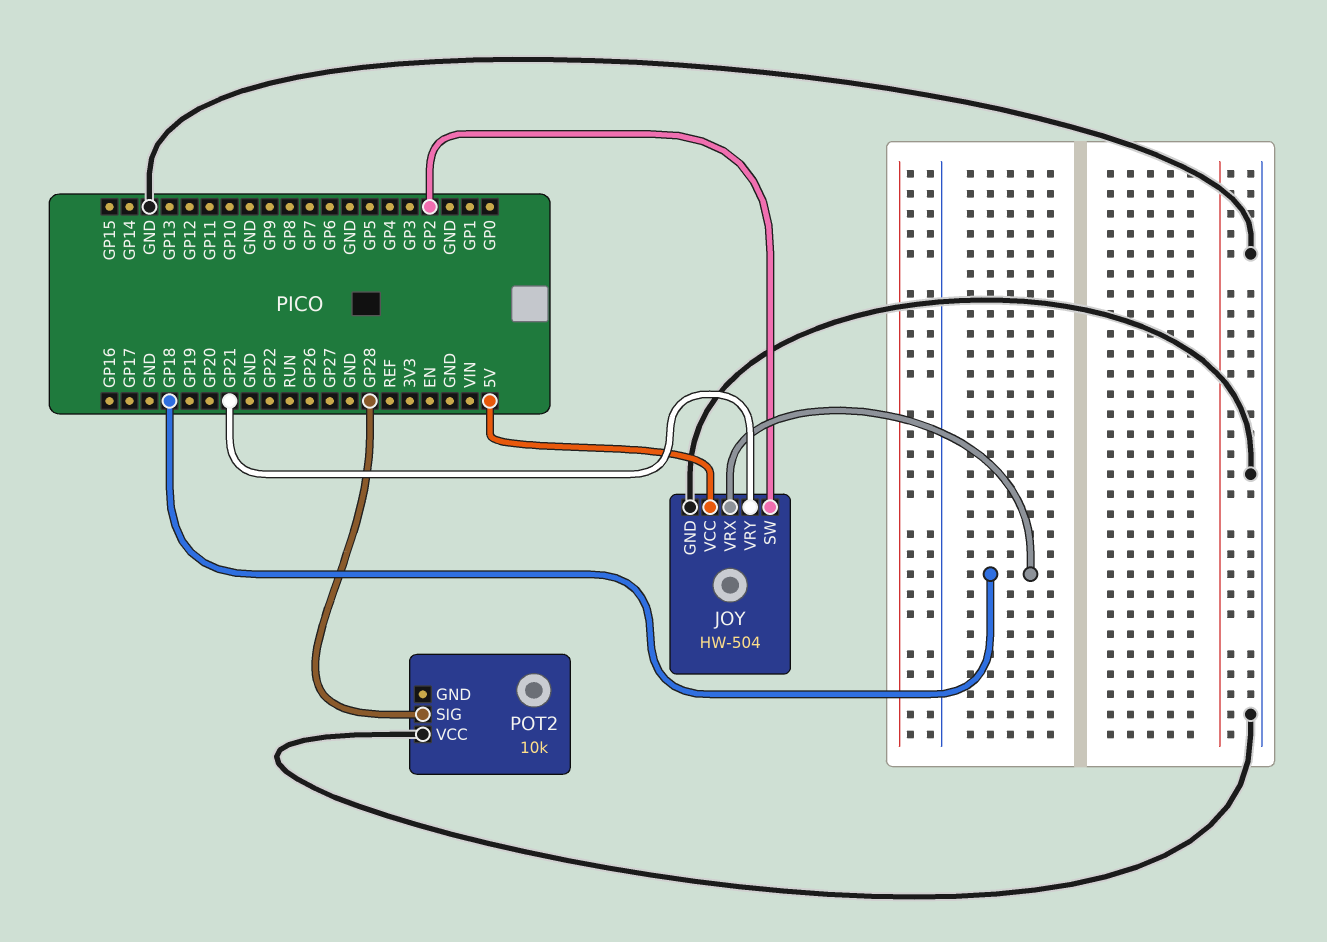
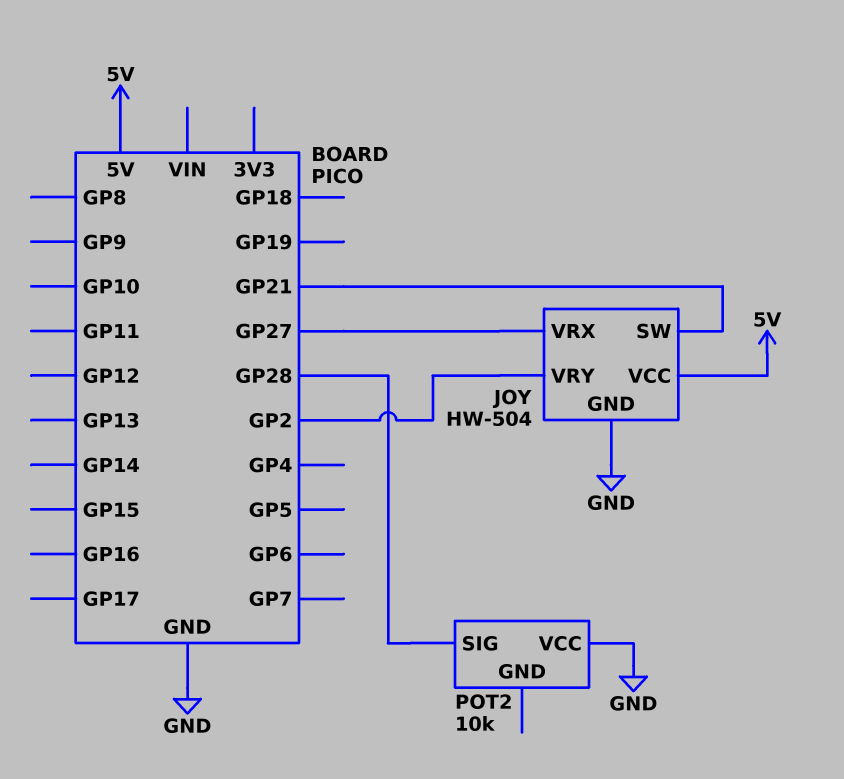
JOY pin SW: GP2 -> GP21
JOY pin VRX: GP18 -> GP27
JOY pin VRY: GP21 -> GP2

